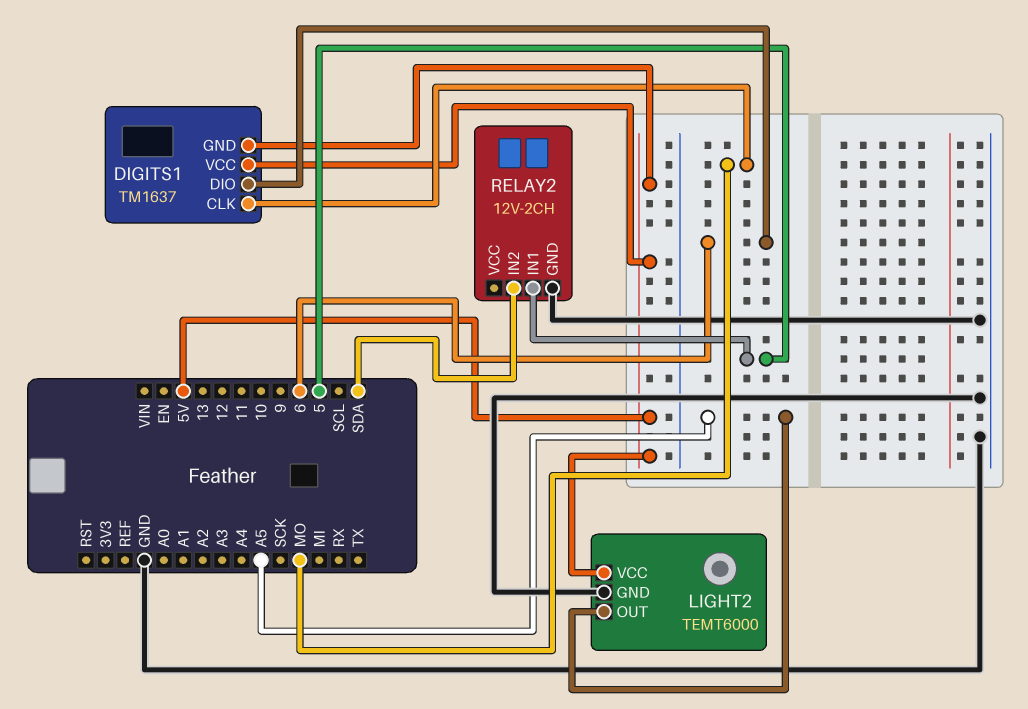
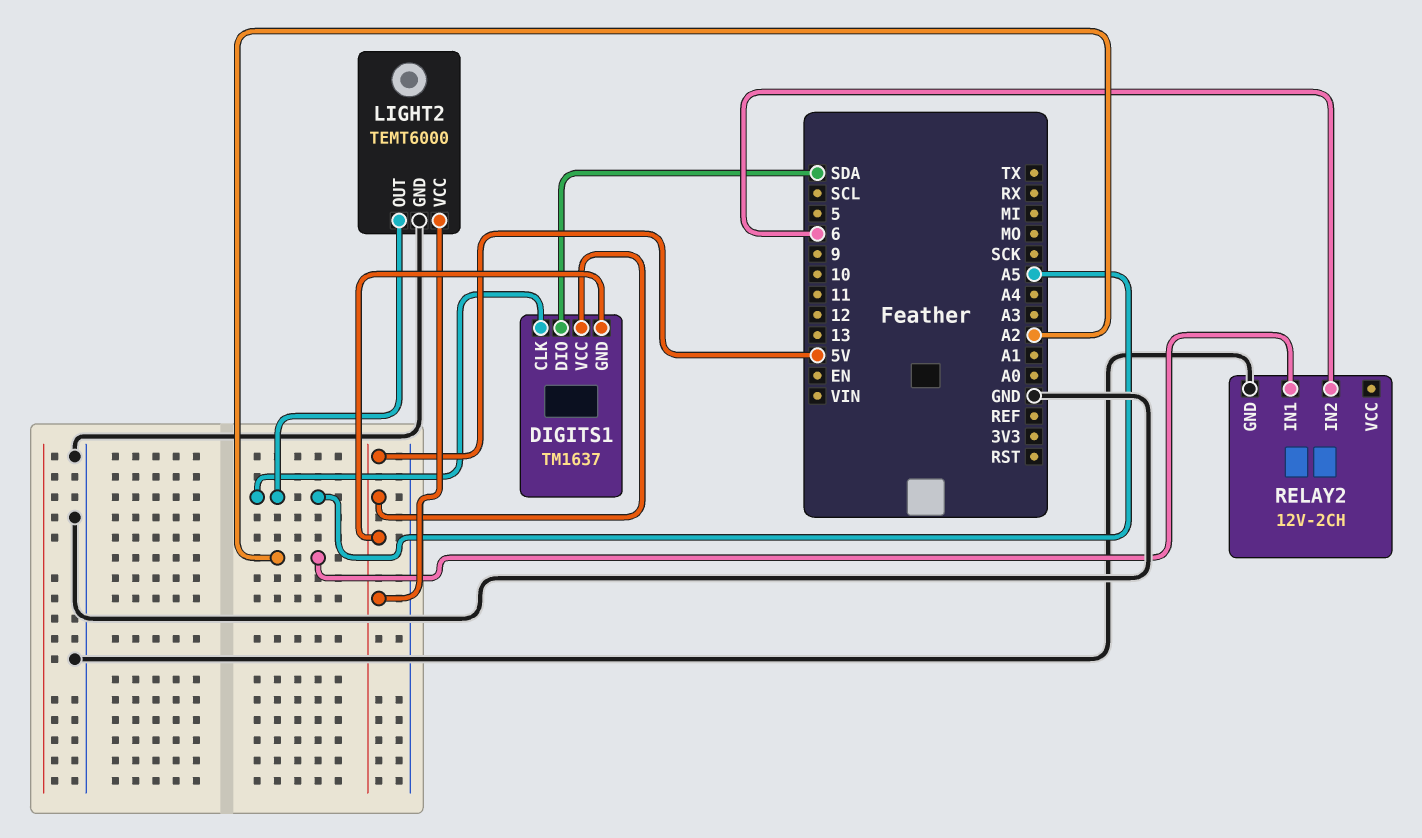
DIGITS1 pin CLK: MO -> A5
DIGITS1 pin DIO: 6 -> SDA
RELAY2 pin IN1: 5 -> A2
RELAY2 pin IN2: SDA -> 6

